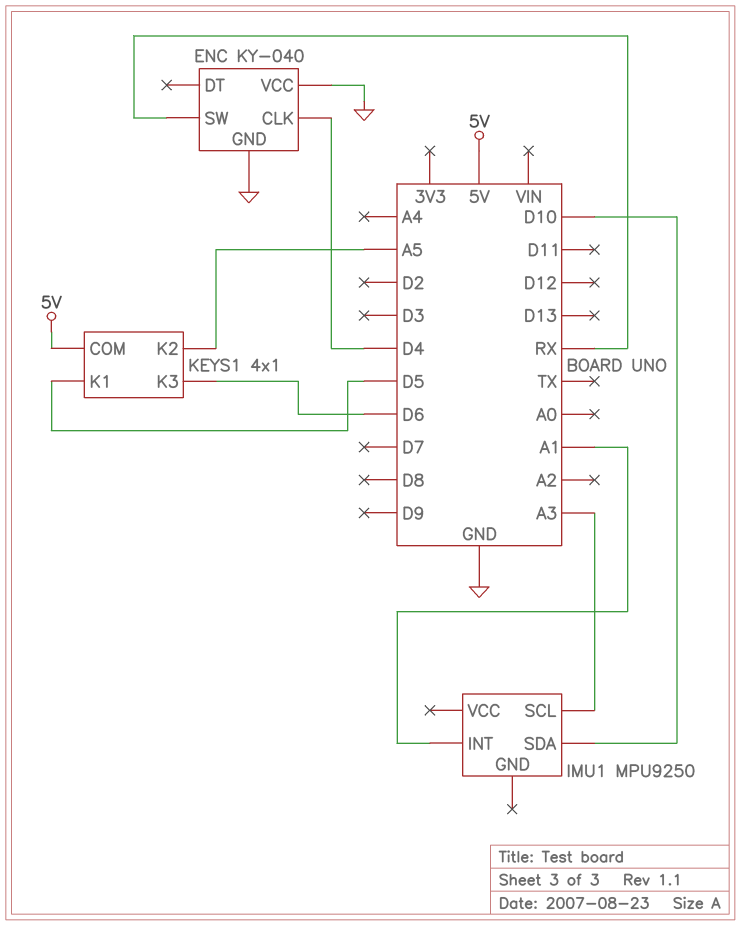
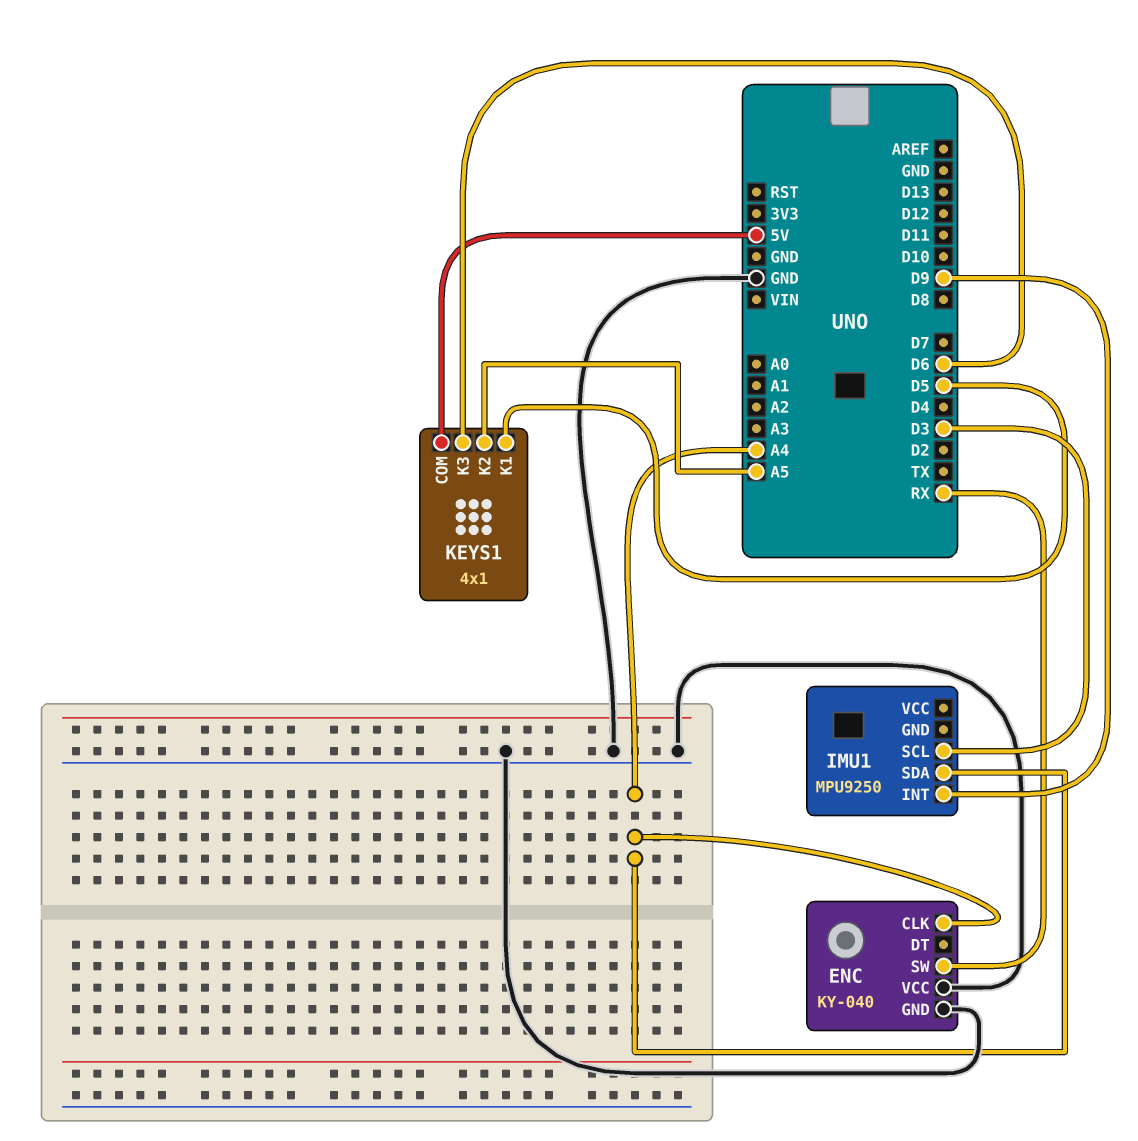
ENC pin CLK: D4 -> A4
IMU1 pin INT: A1 -> D9
IMU1 pin SCL: A3 -> D3
IMU1 pin SDA: D10 -> A4

